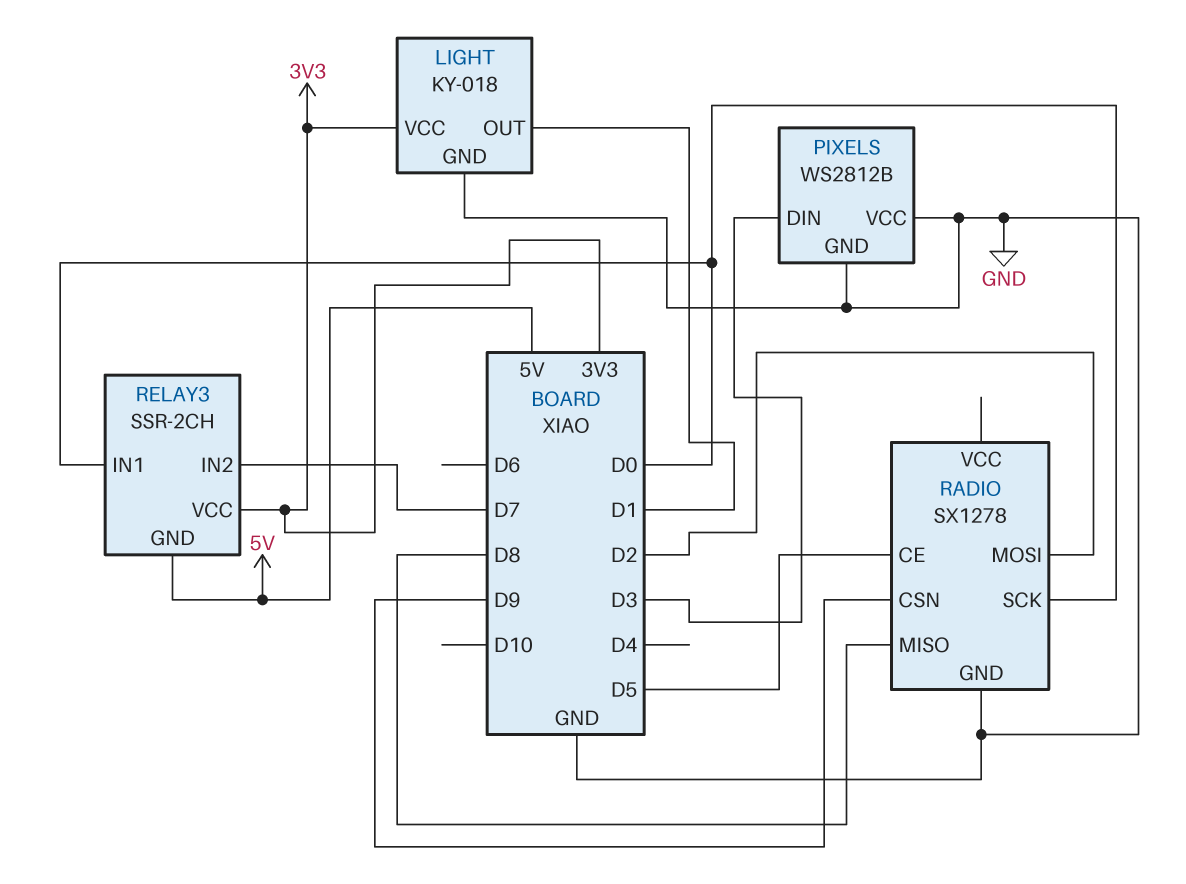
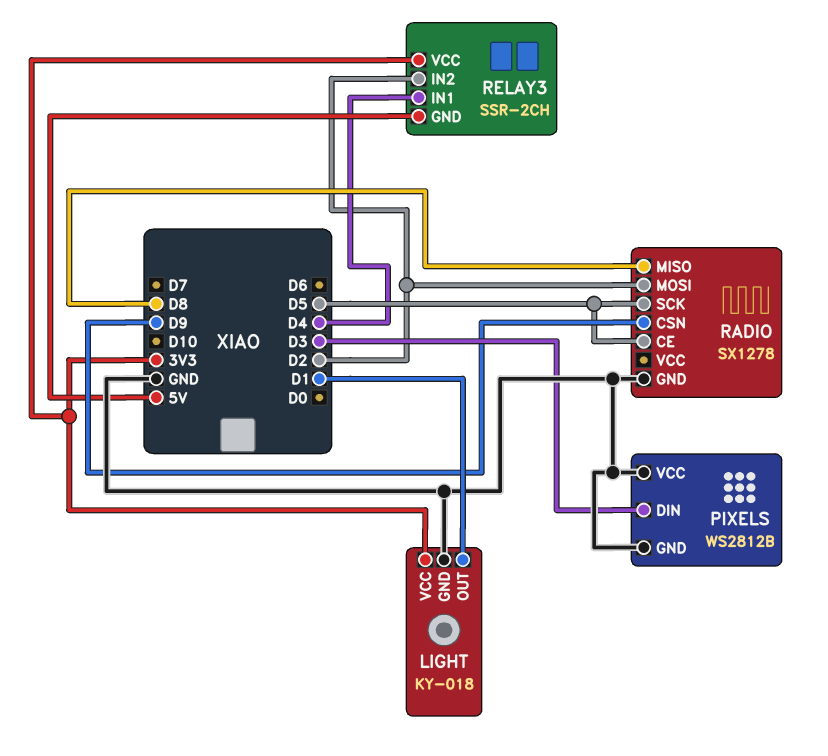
RADIO pin SCK: D0 -> D5
RELAY3 pin IN1: D0 -> D4
RELAY3 pin IN2: D7 -> D2

